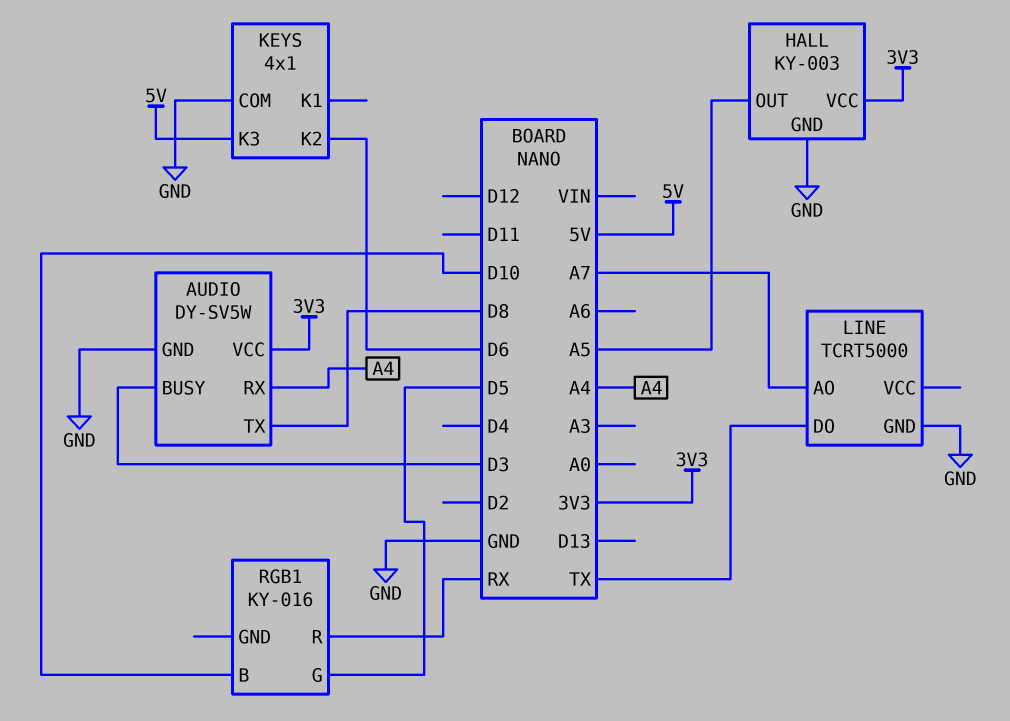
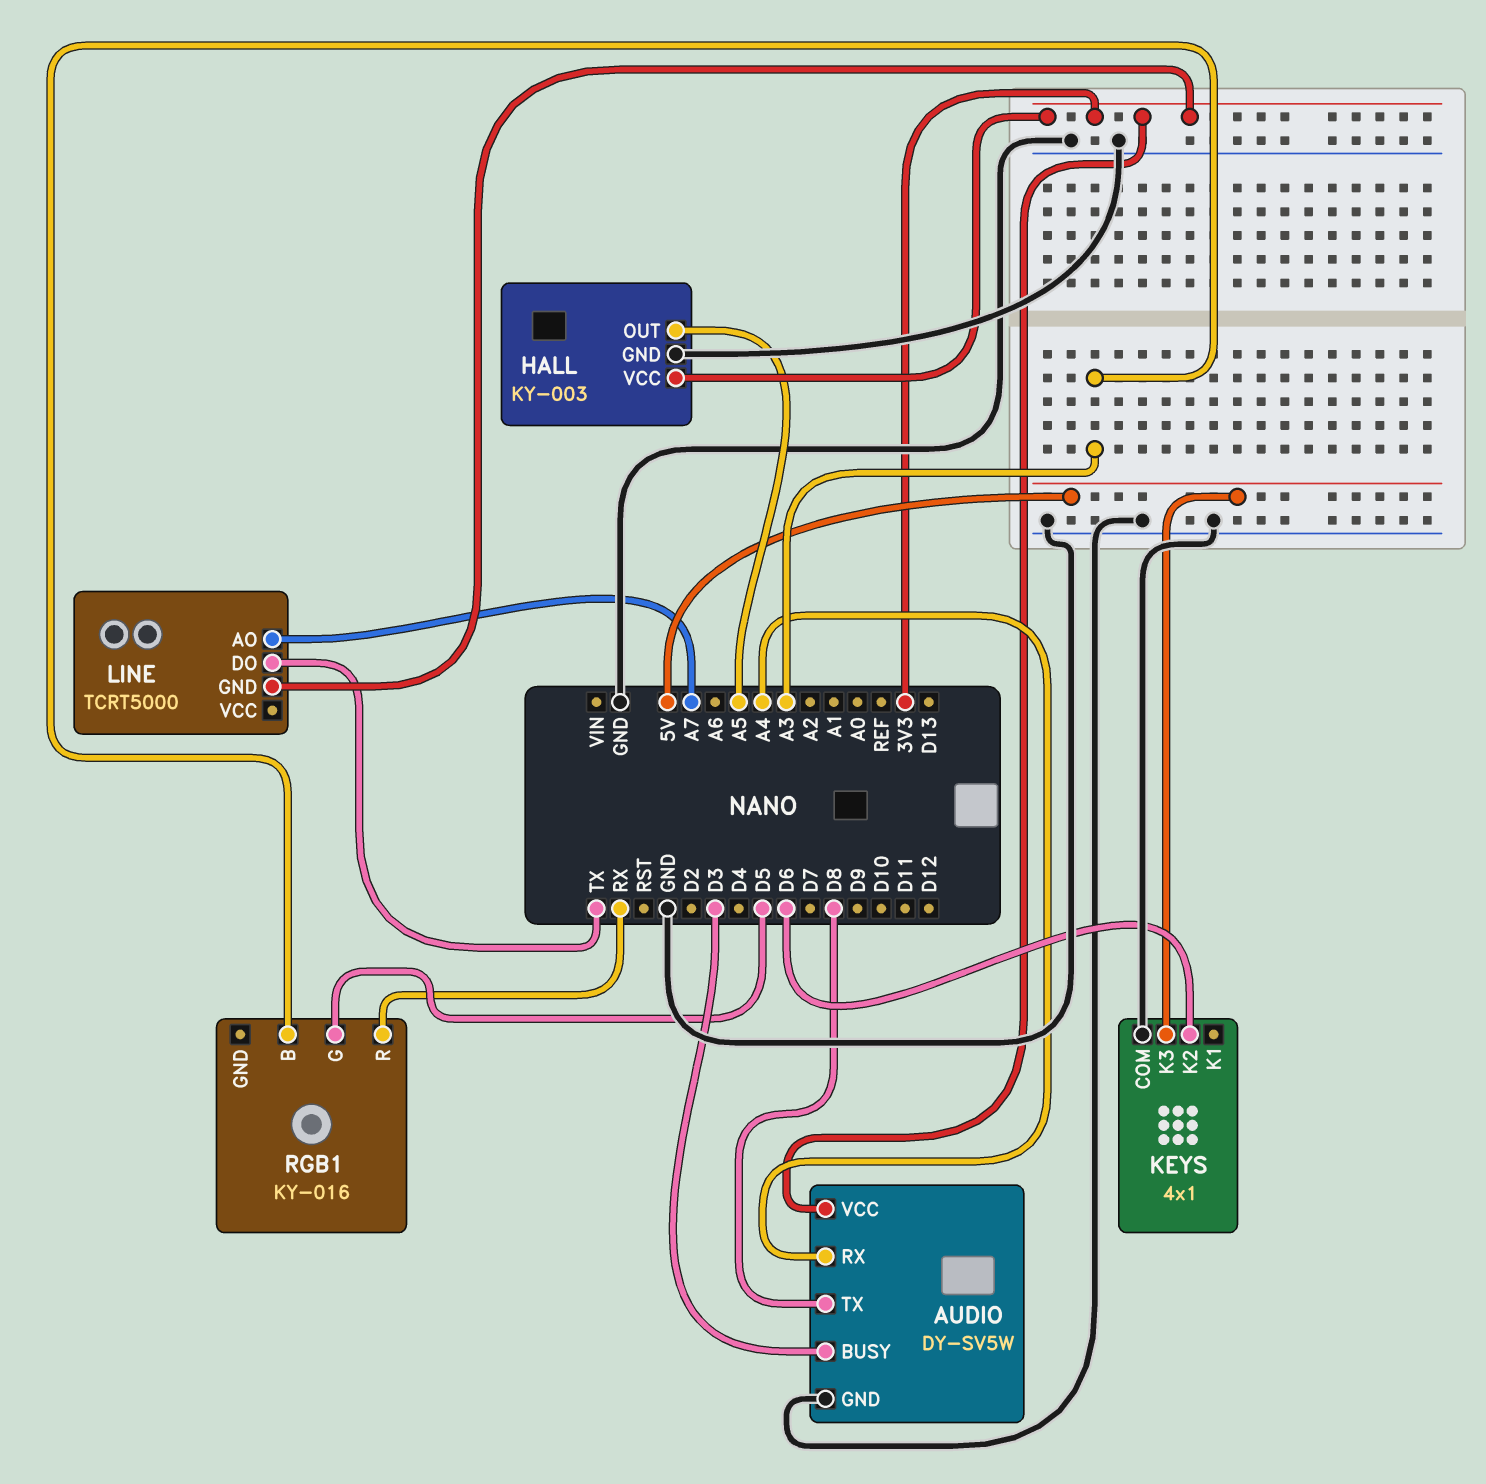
LINE pin GND: GND -> 3V3
RGB1 pin B: D10 -> A3

